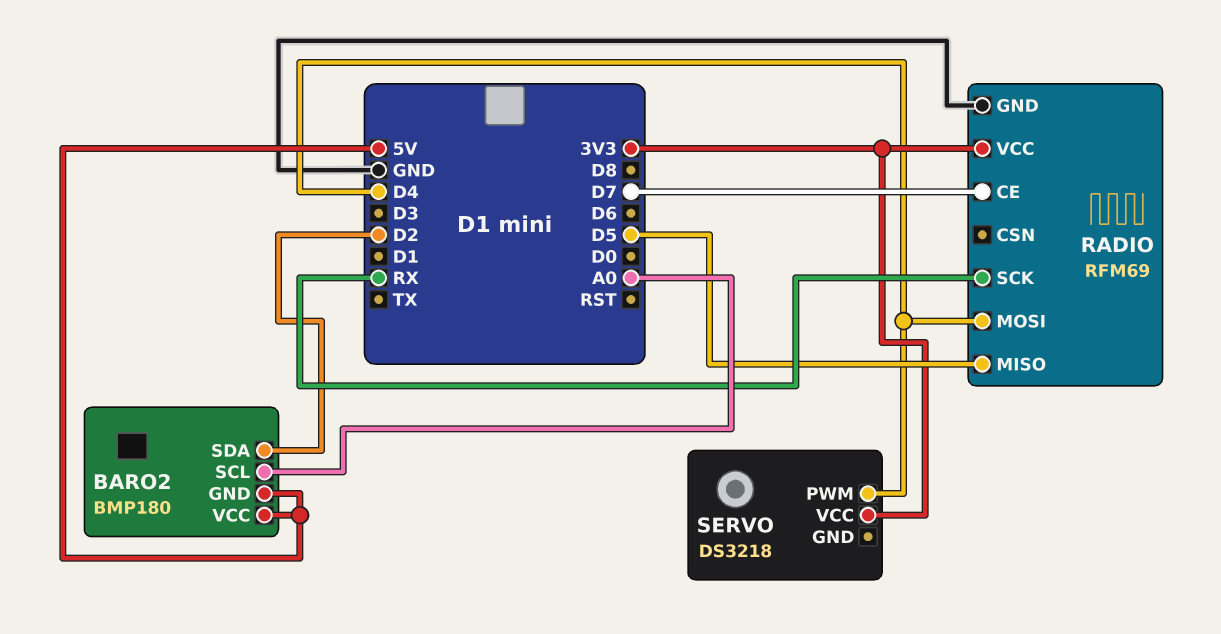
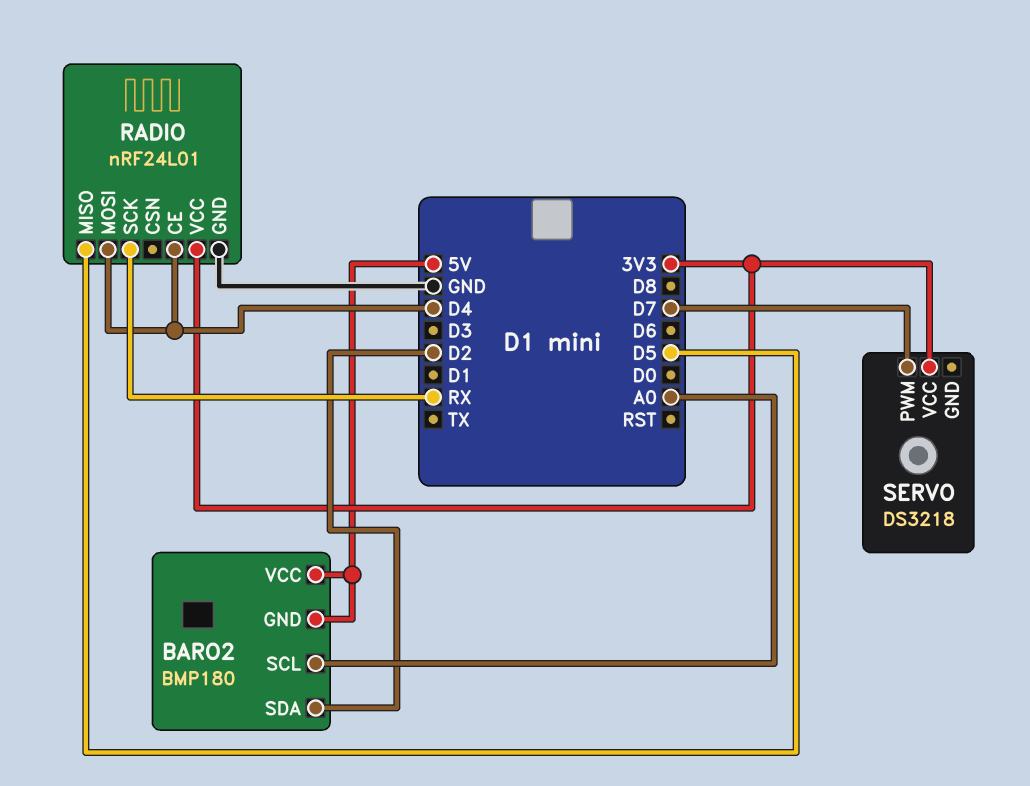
RADIO: RFM69 -> nRF24L01
RADIO pin CE: D7 -> D4
SERVO pin PWM: D4 -> D7

